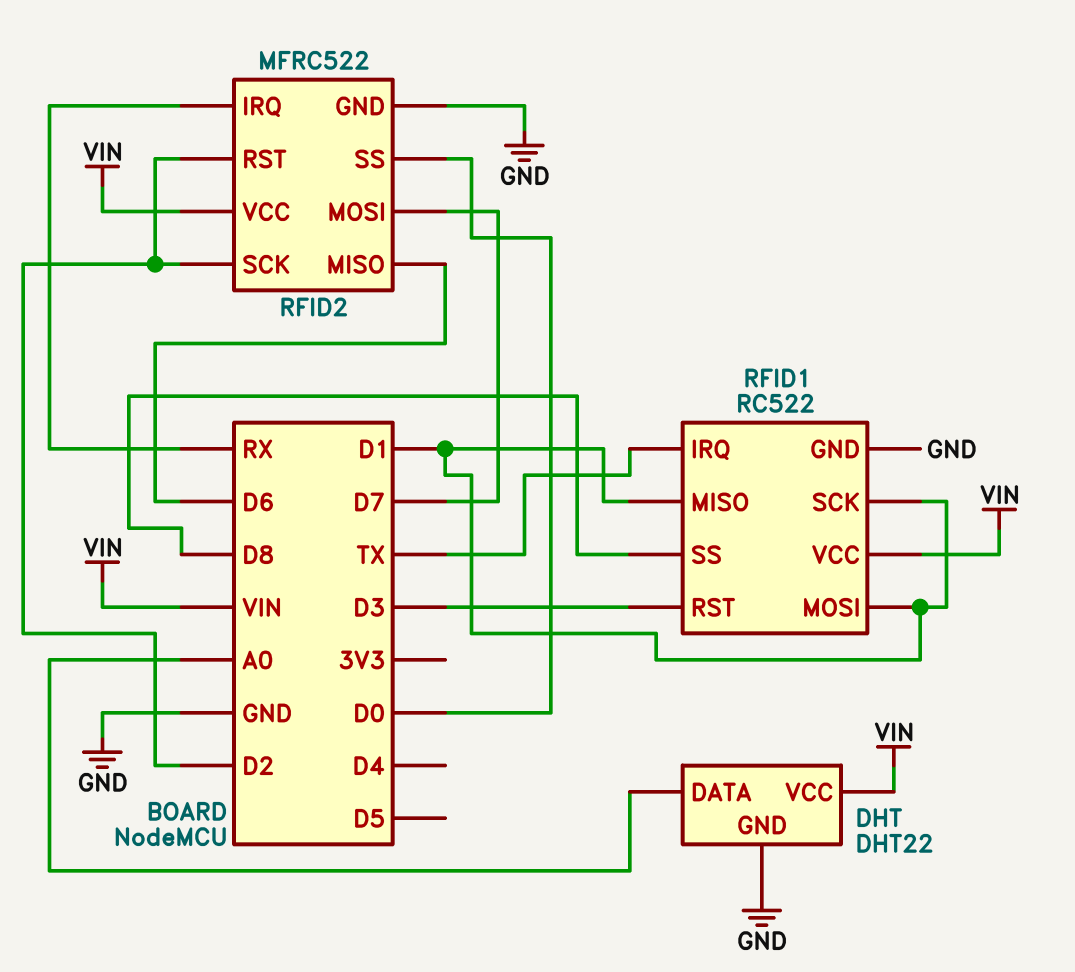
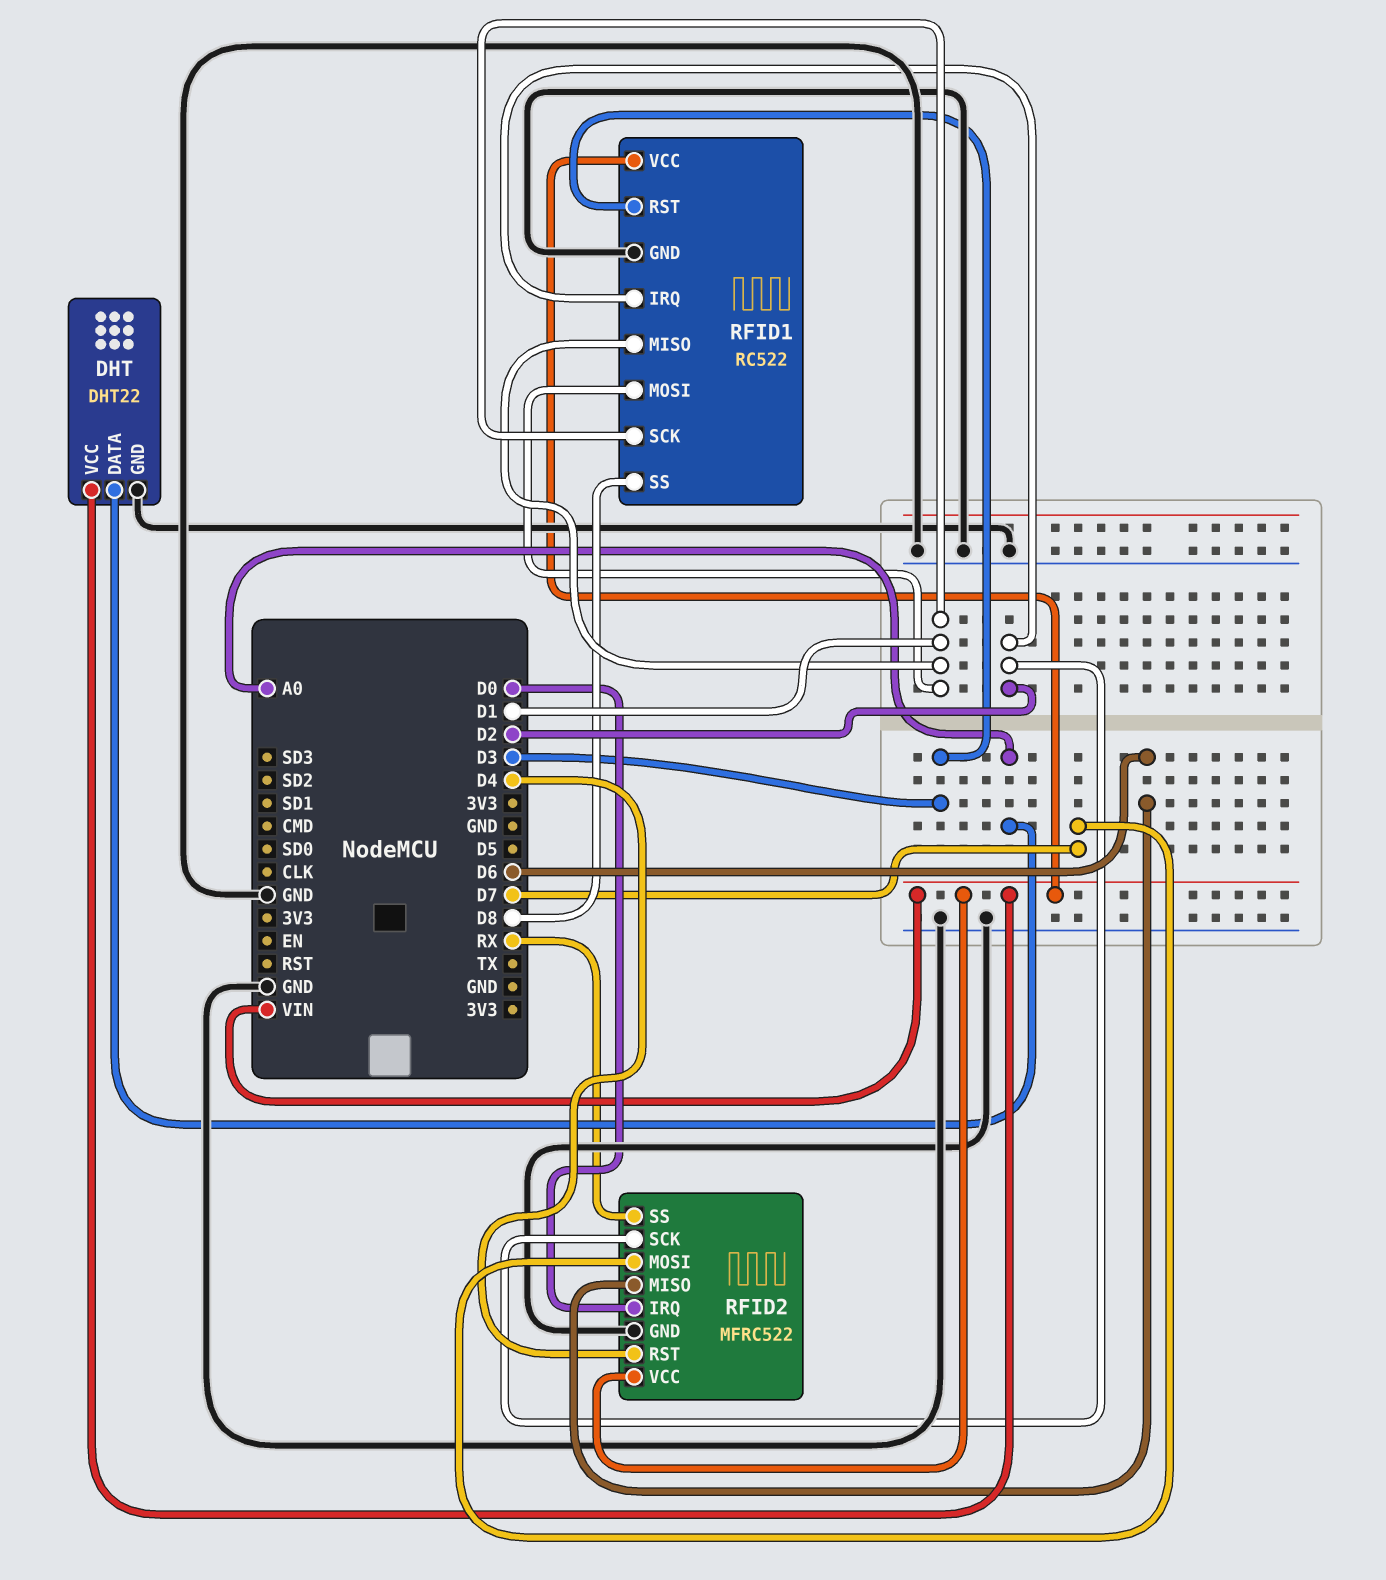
RFID1 pin IRQ: TX -> D2
RFID2 pin IRQ: RX -> D0
RFID2 pin RST: D2 -> D4
RFID2 pin SS: D0 -> RX

